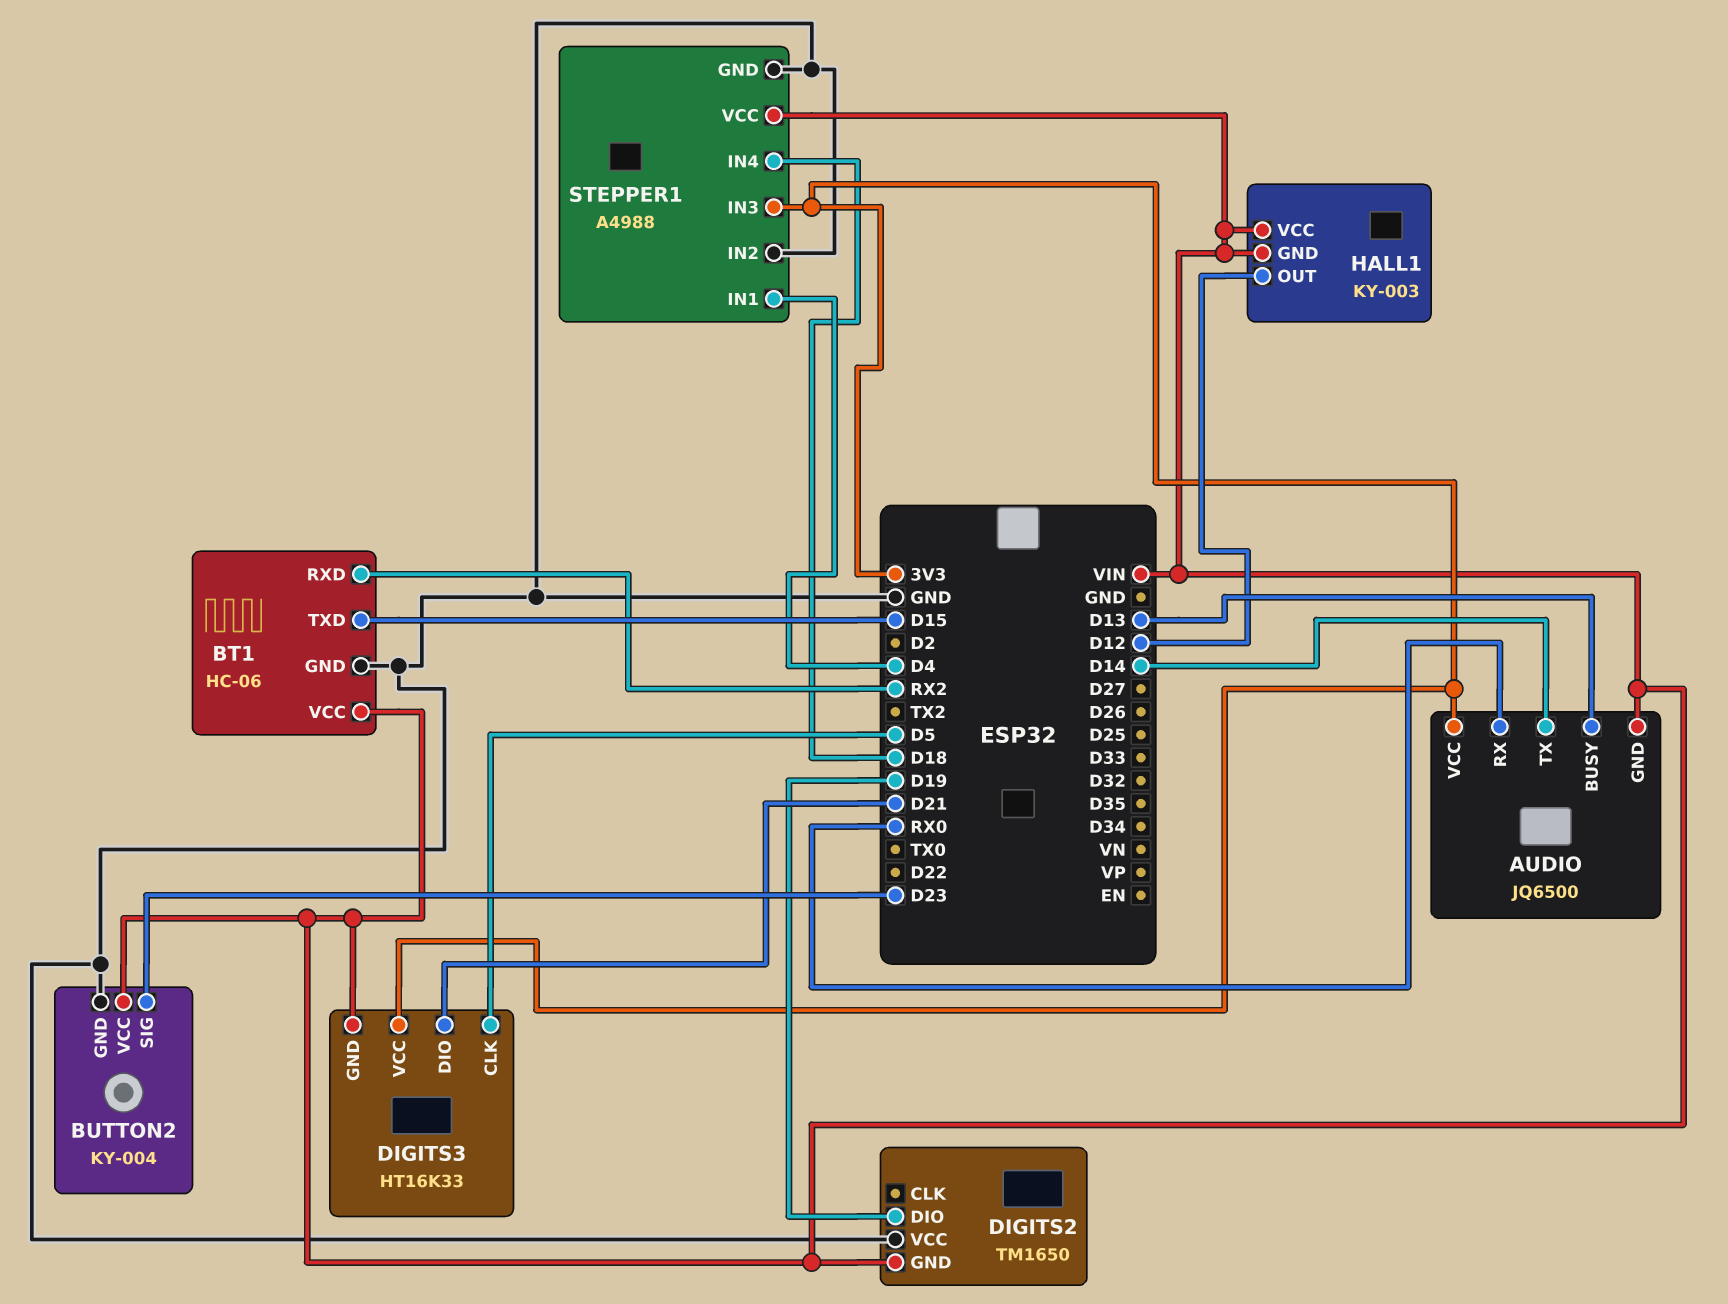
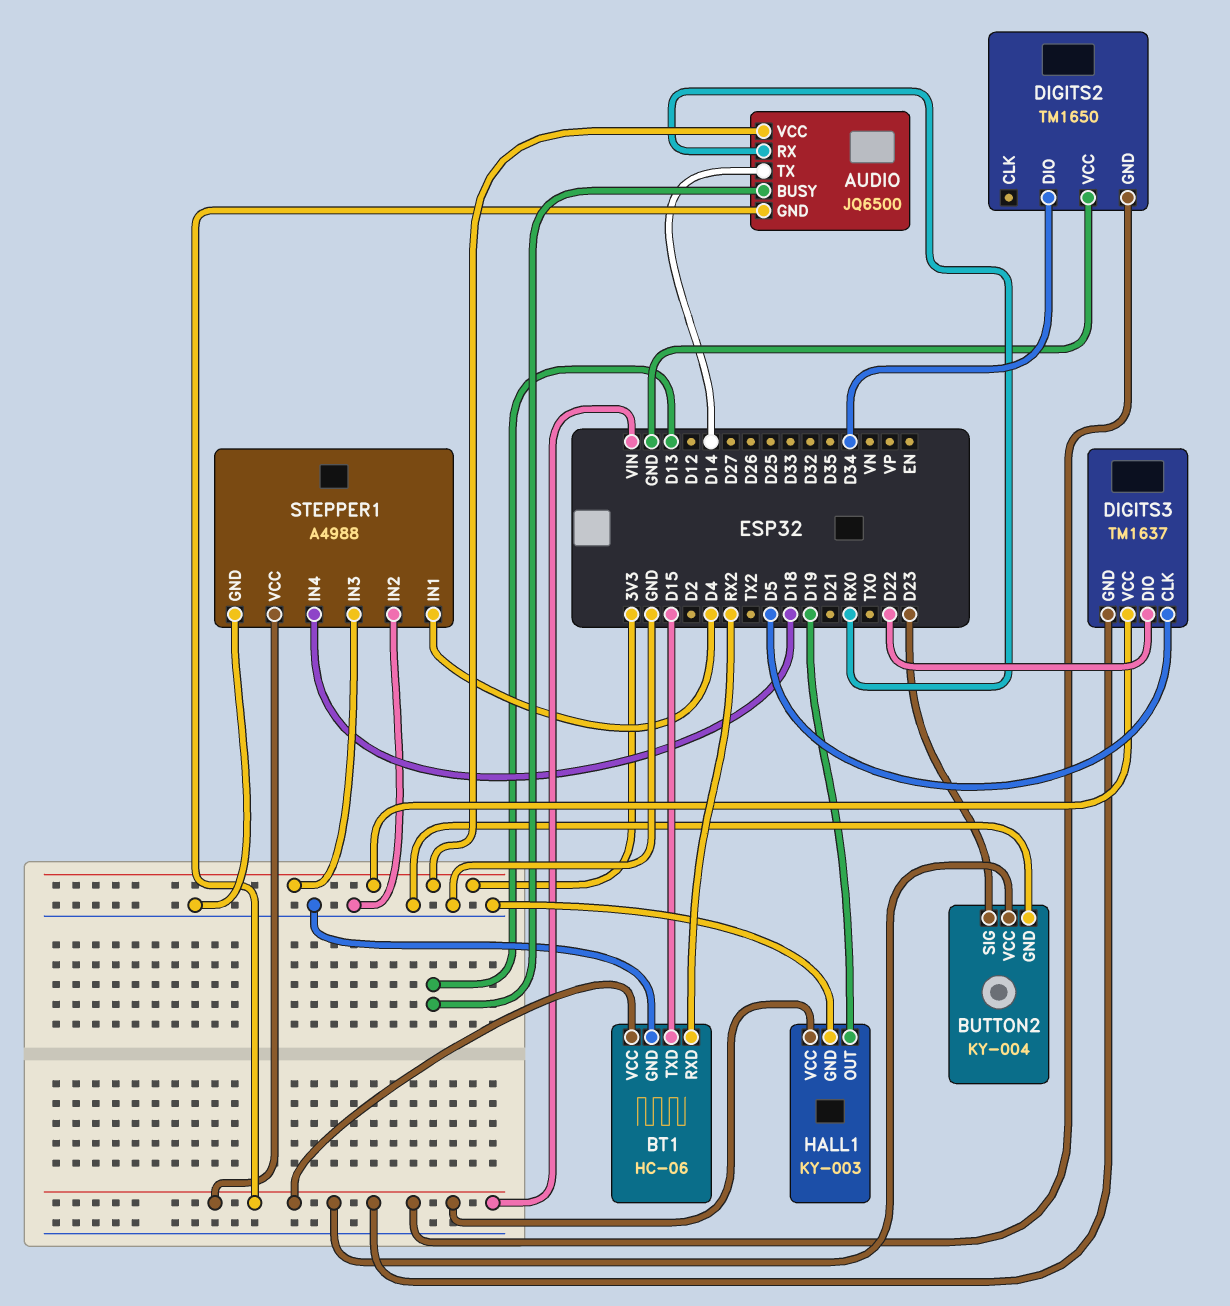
DIGITS2 pin DIO: D19 -> D34
DIGITS3: HT16K33 -> TM1637
DIGITS3 pin DIO: D21 -> D22
HALL1 pin GND: VIN -> GND
HALL1 pin OUT: D12 -> D19

